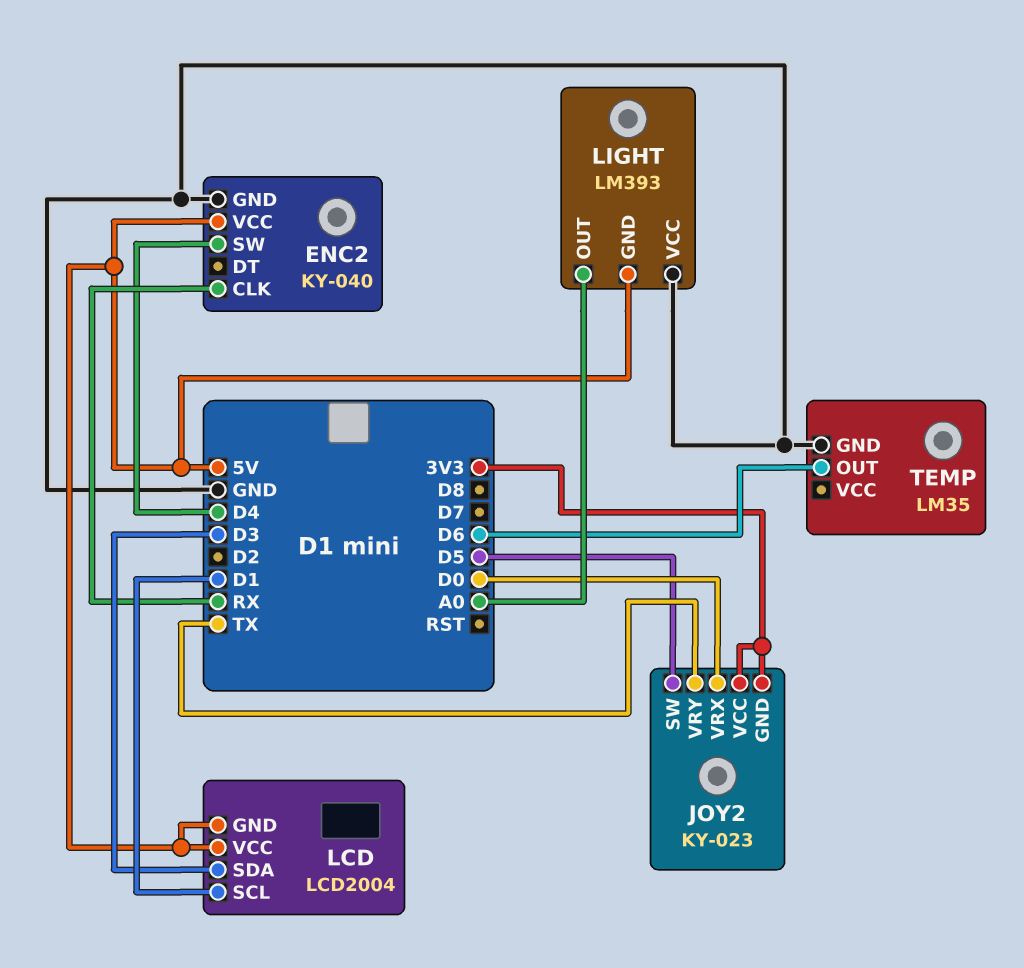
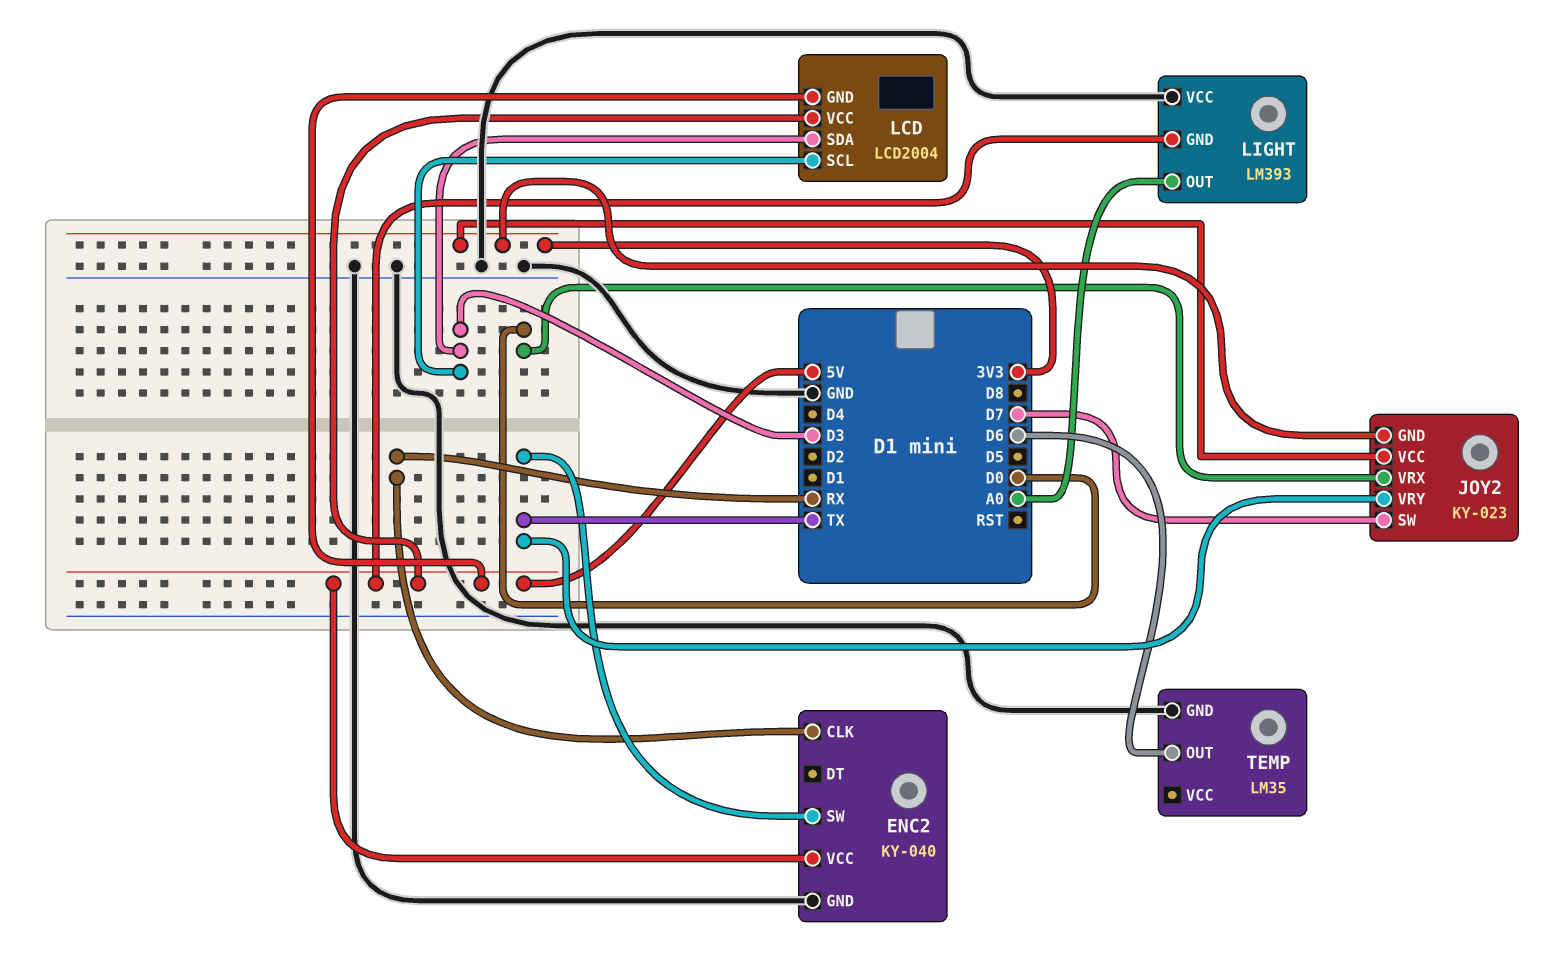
ENC2 pin SW: D4 -> TX
JOY2 pin SW: D5 -> D7
LCD pin SCL: D1 -> D3

